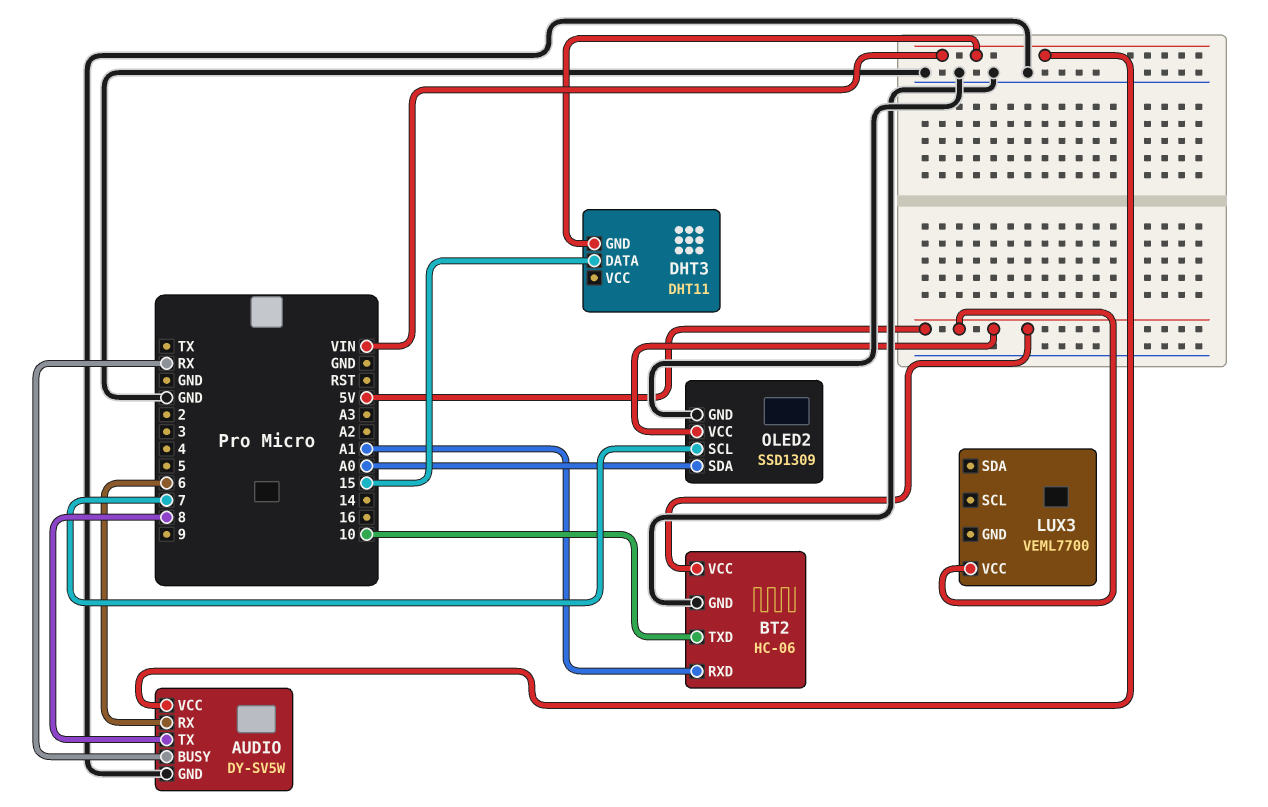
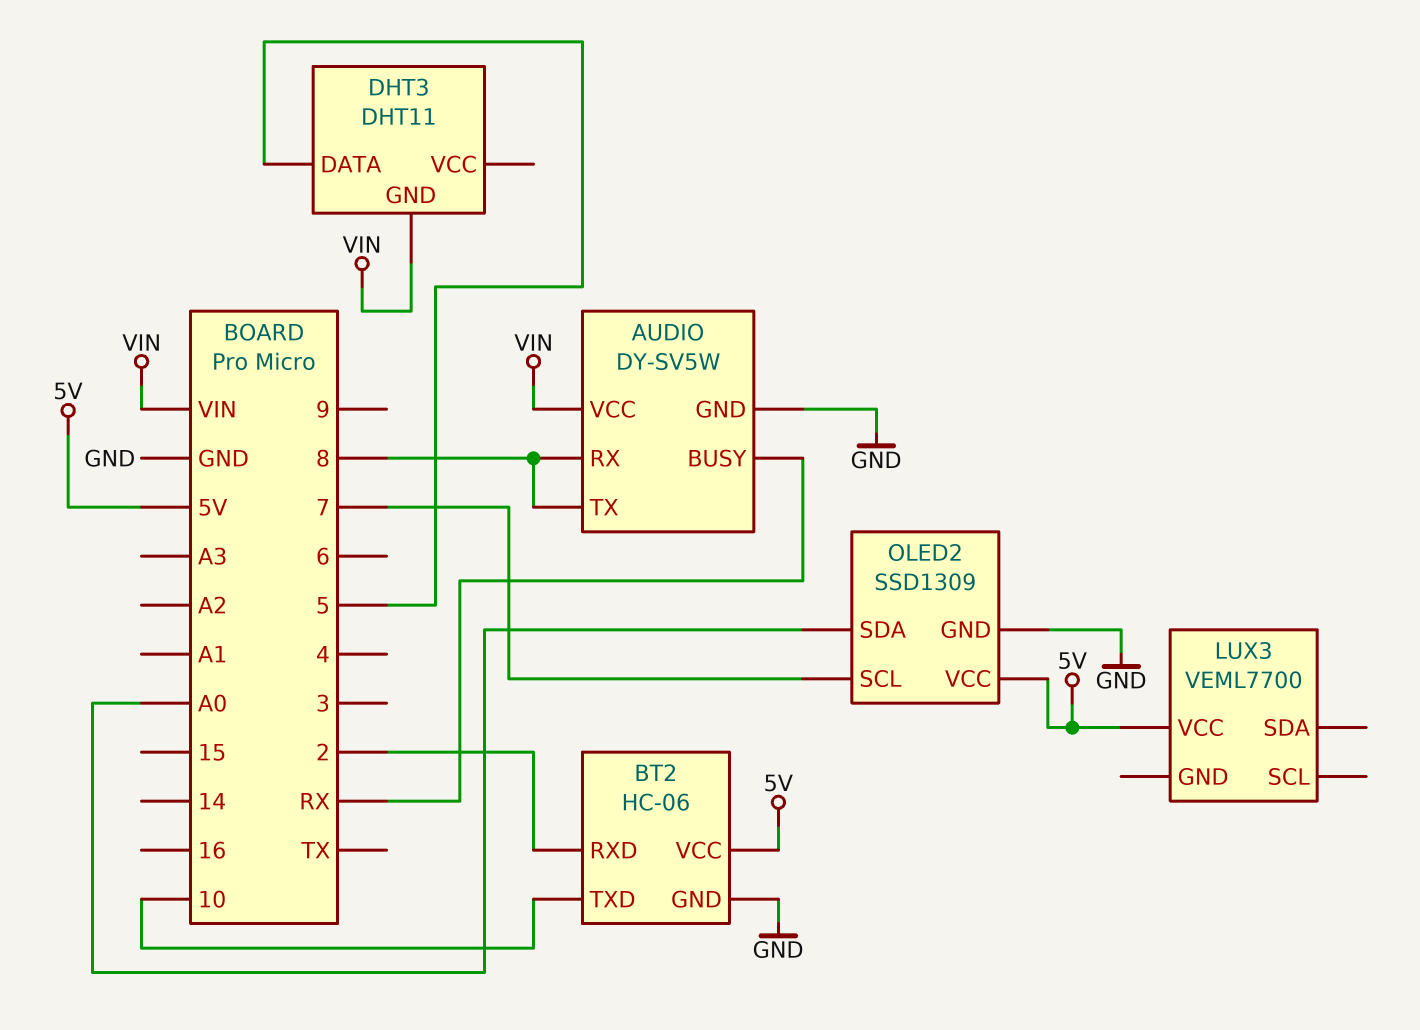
AUDIO pin RX: 6 -> 8
BT2 pin RXD: A1 -> 2
DHT3 pin DATA: 15 -> 5

